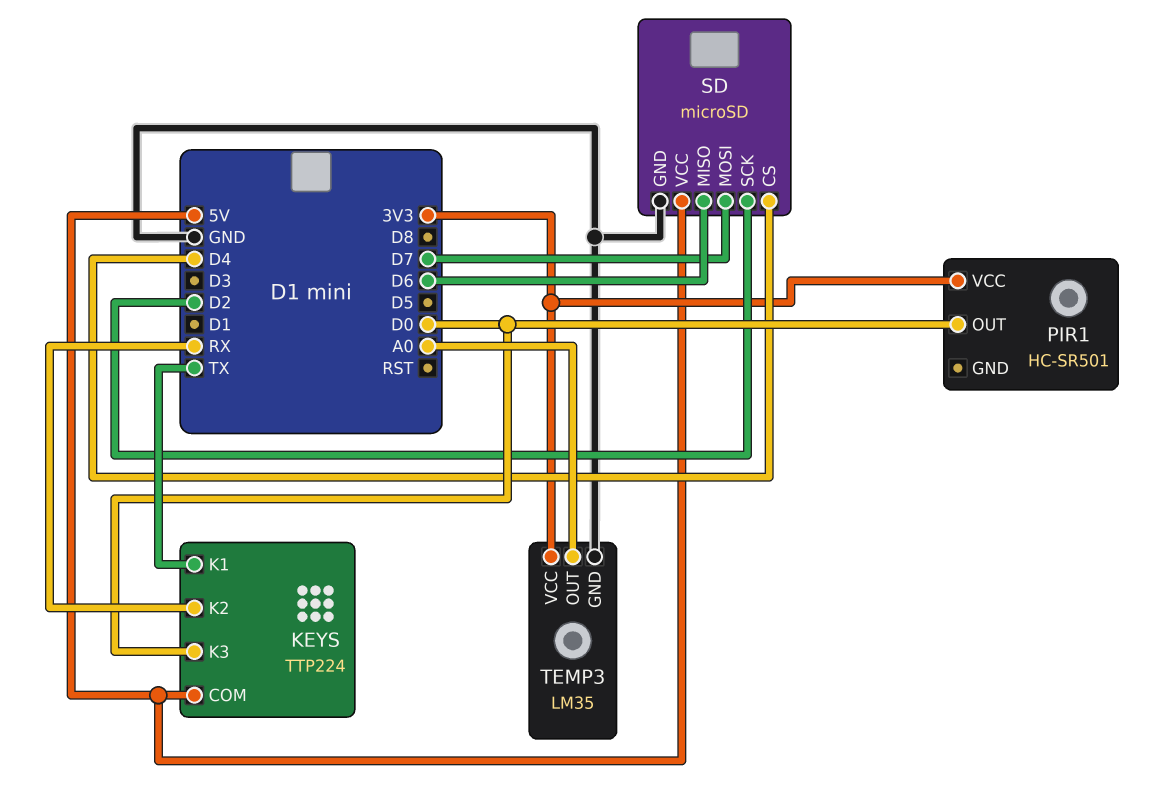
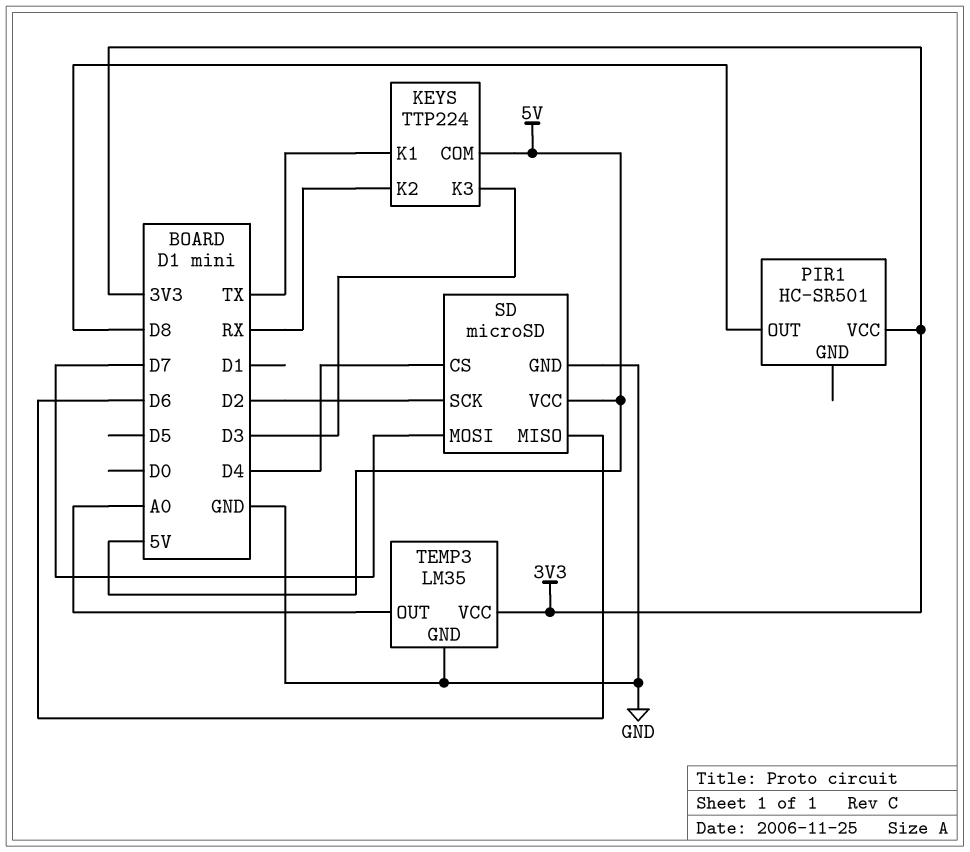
KEYS pin K3: D0 -> D3
PIR1 pin OUT: D0 -> D8

